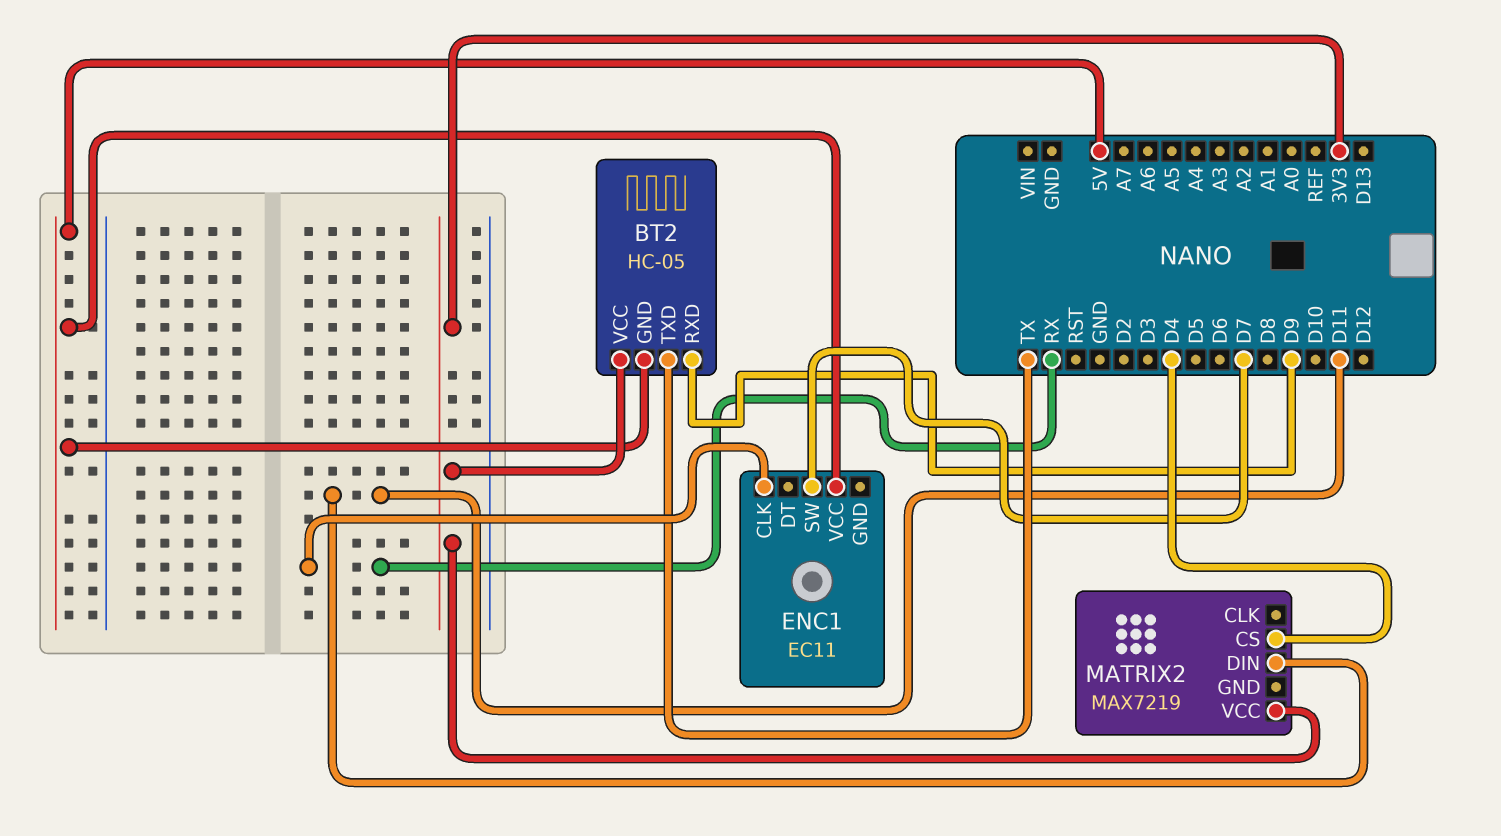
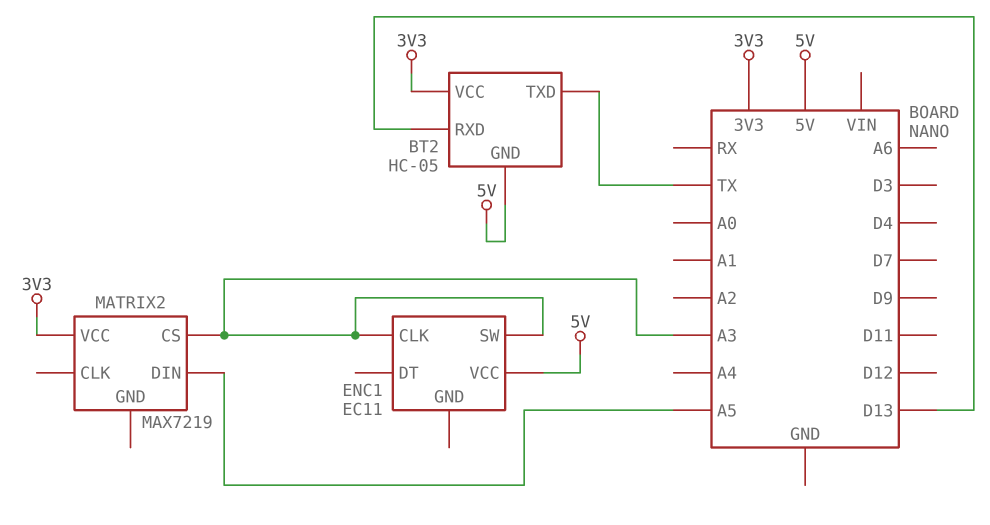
BT2 pin RXD: D9 -> D13
ENC1 pin CLK: RX -> A3
ENC1 pin SW: D7 -> A3
MATRIX2 pin CS: D4 -> A3
MATRIX2 pin DIN: D11 -> A5

